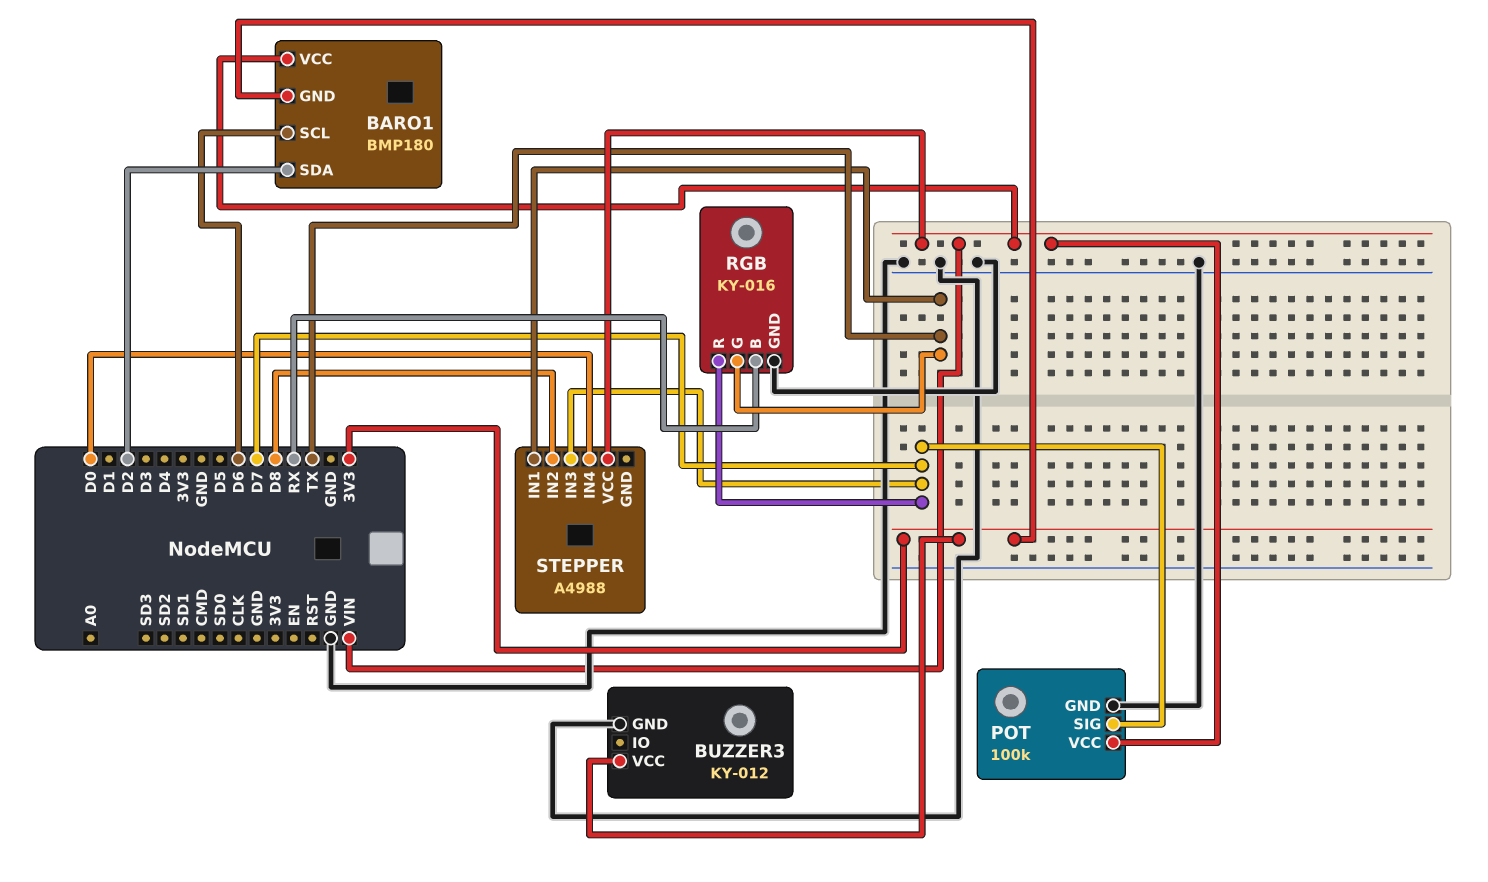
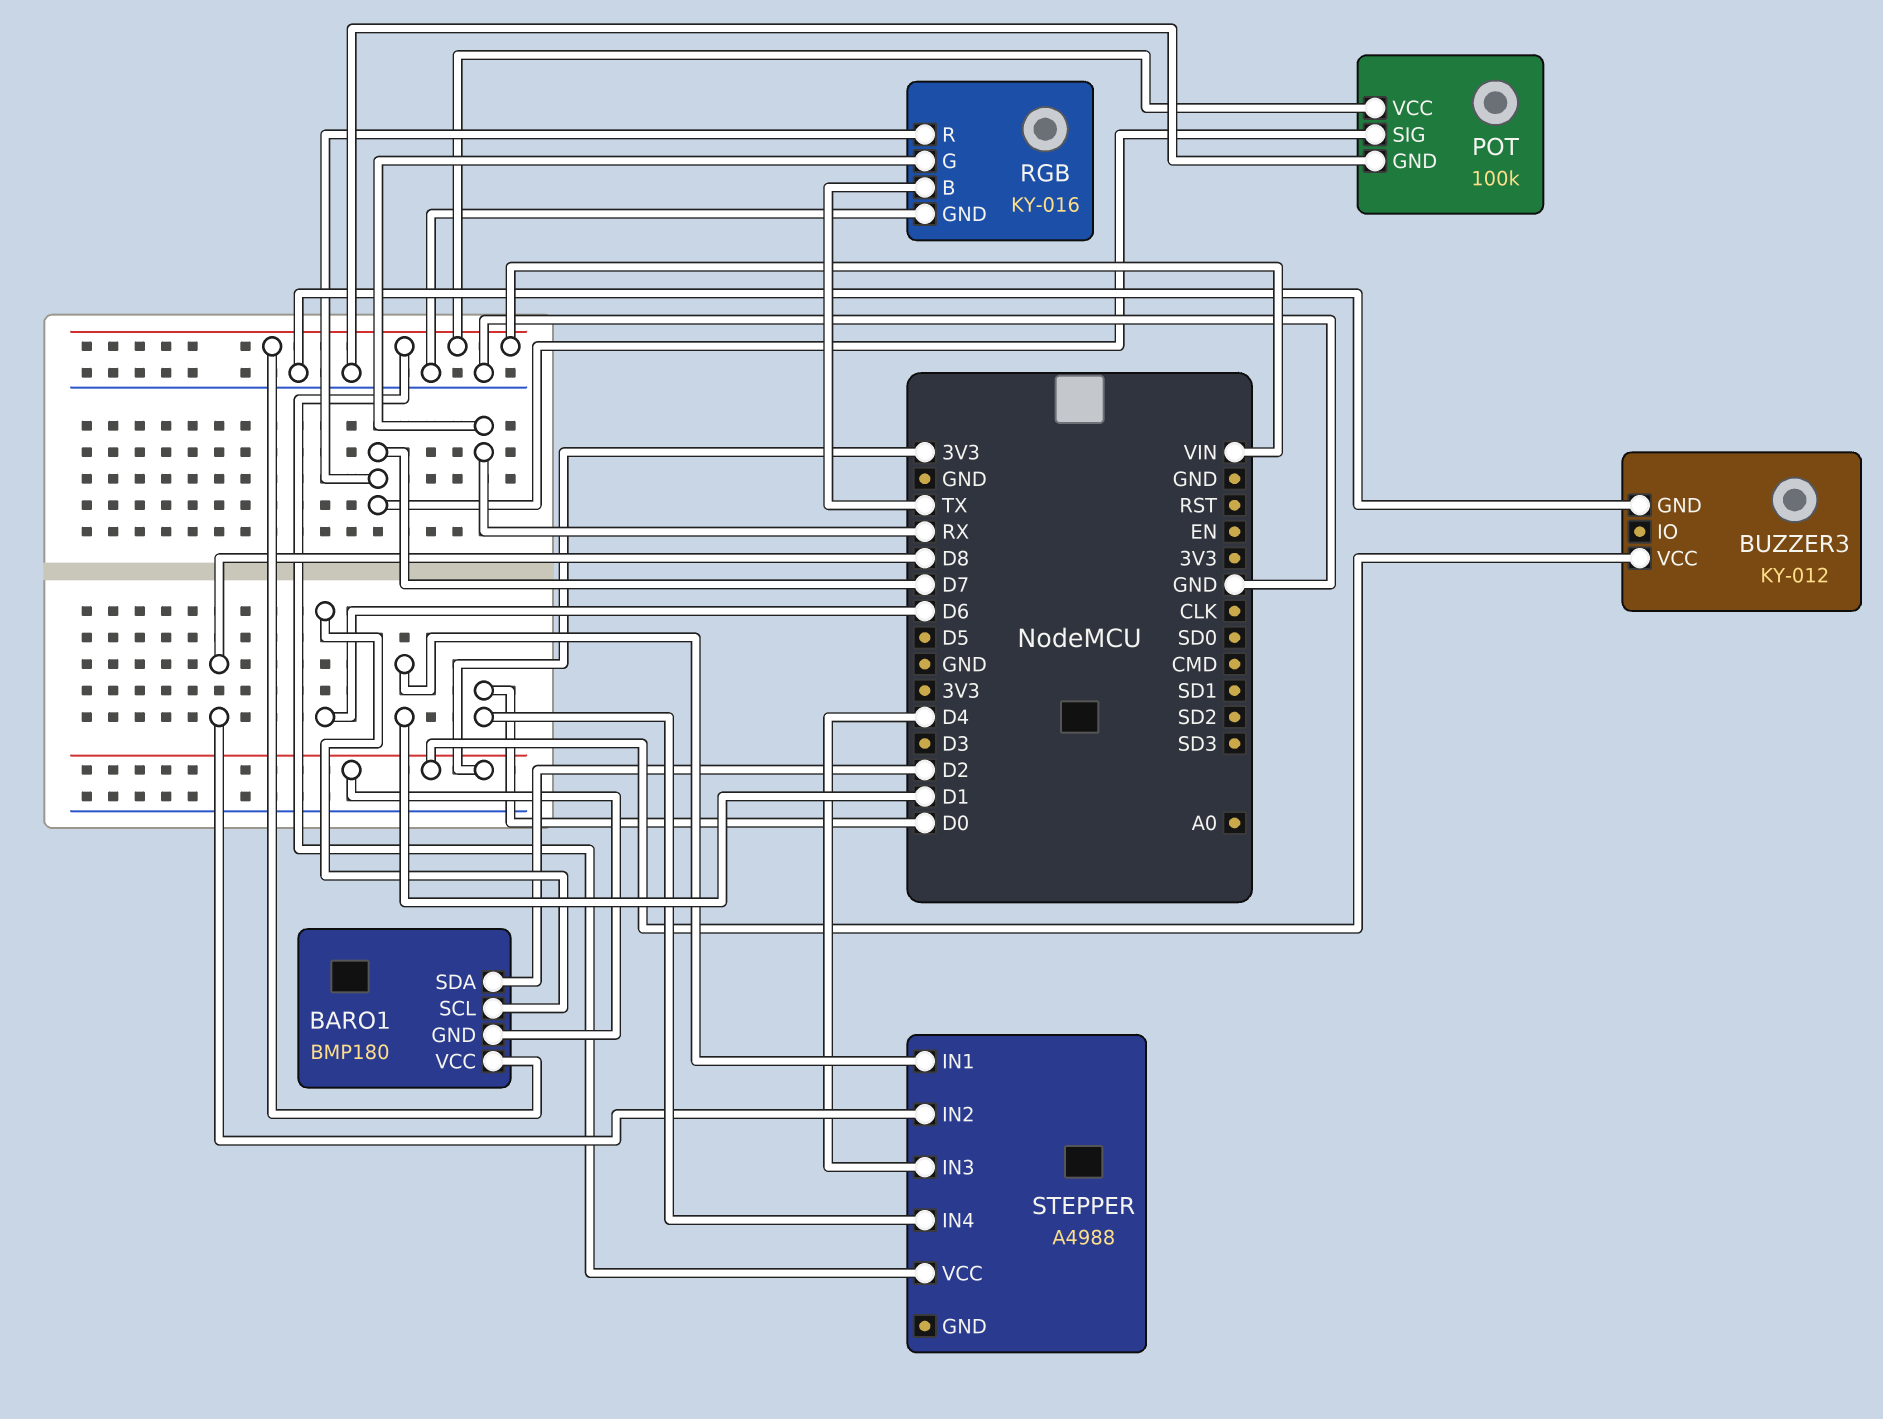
RGB pin B: RX -> TX
RGB pin G: TX -> RX
STEPPER pin IN1: TX -> D1
STEPPER pin IN3: D7 -> D4

